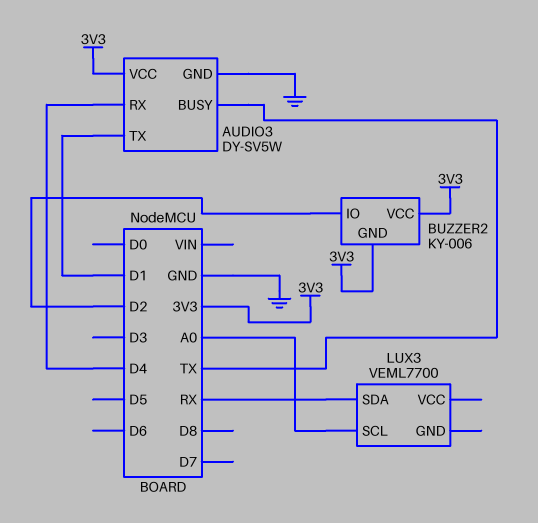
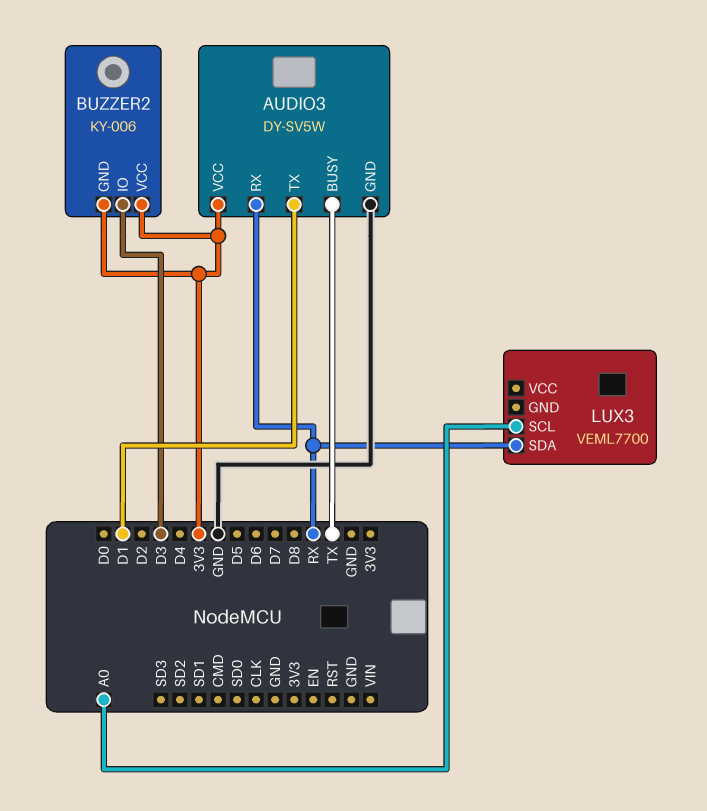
AUDIO3 pin RX: D4 -> RX
BUZZER2 pin IO: D2 -> D3

